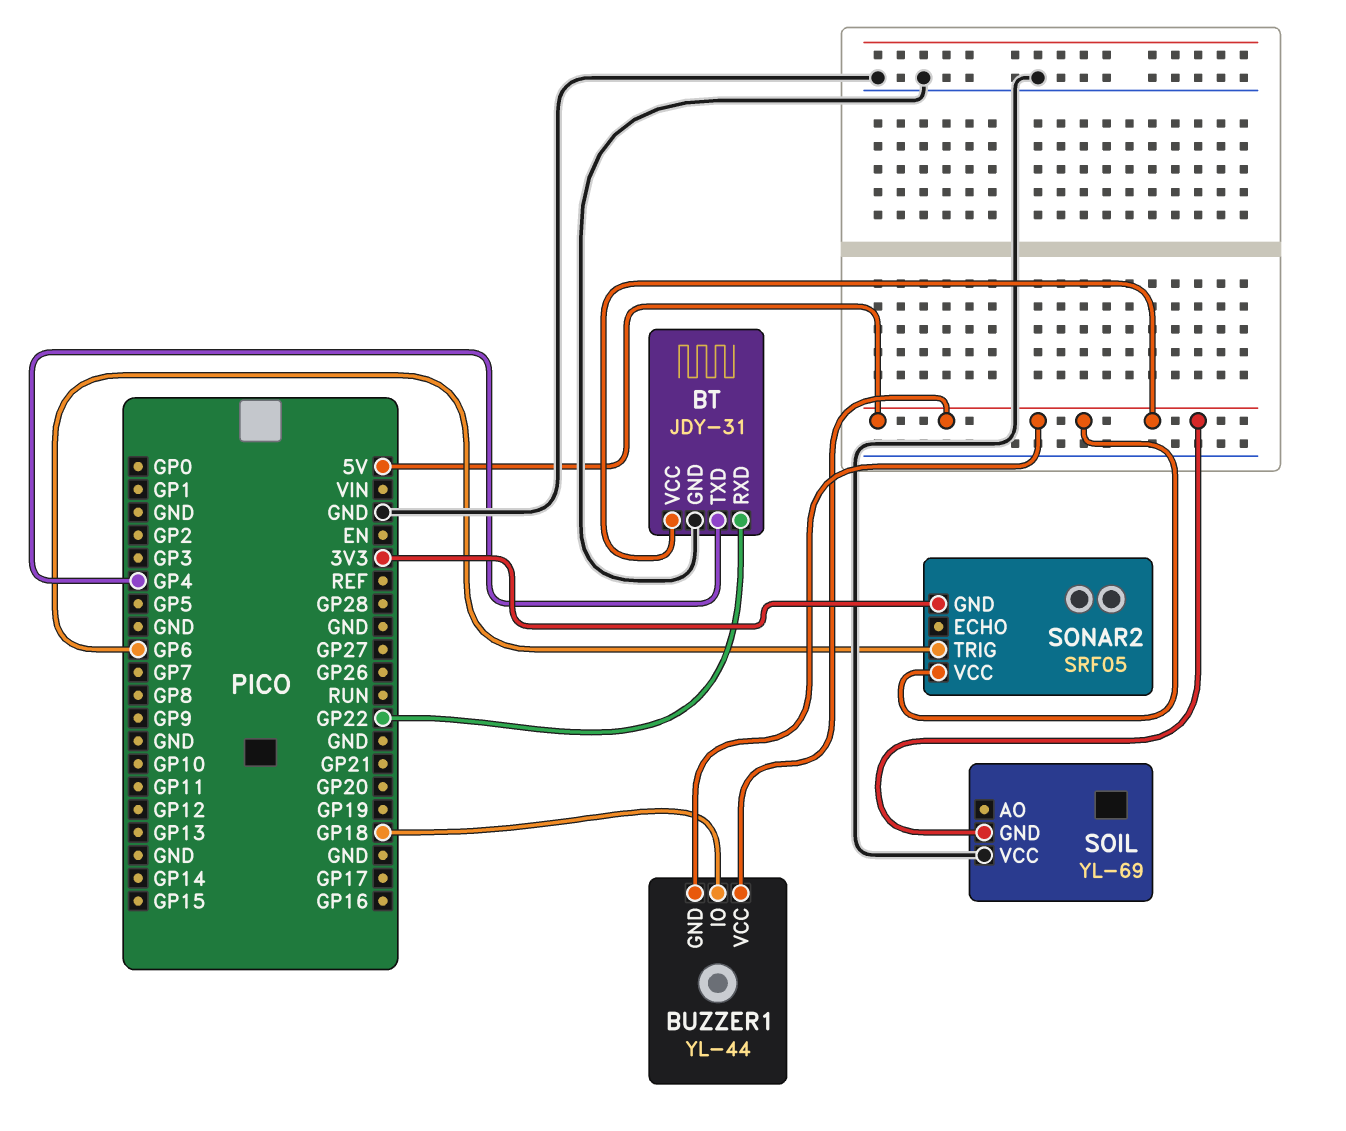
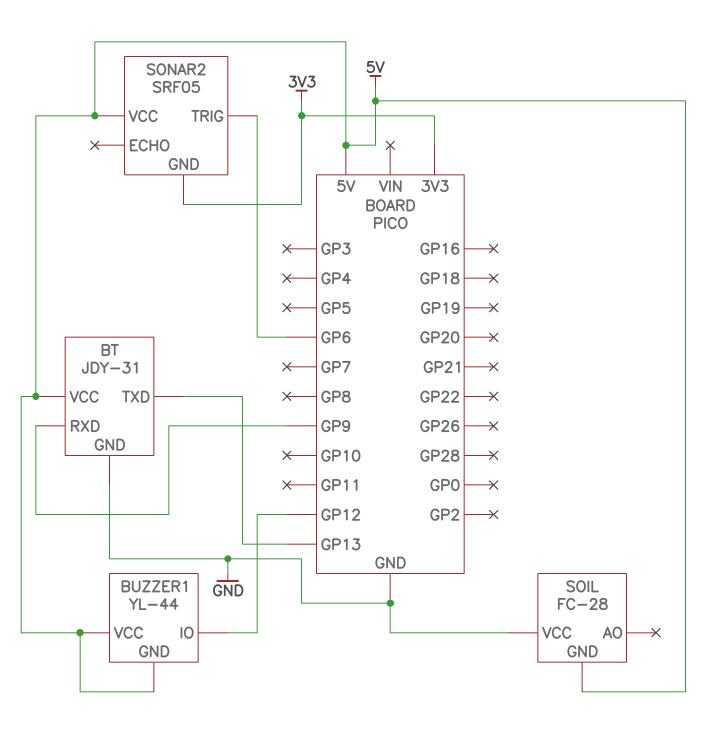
BT pin RXD: GP22 -> GP9
BT pin TXD: GP4 -> GP13
BUZZER1 pin IO: GP18 -> GP12
SOIL: YL-69 -> FC-28

